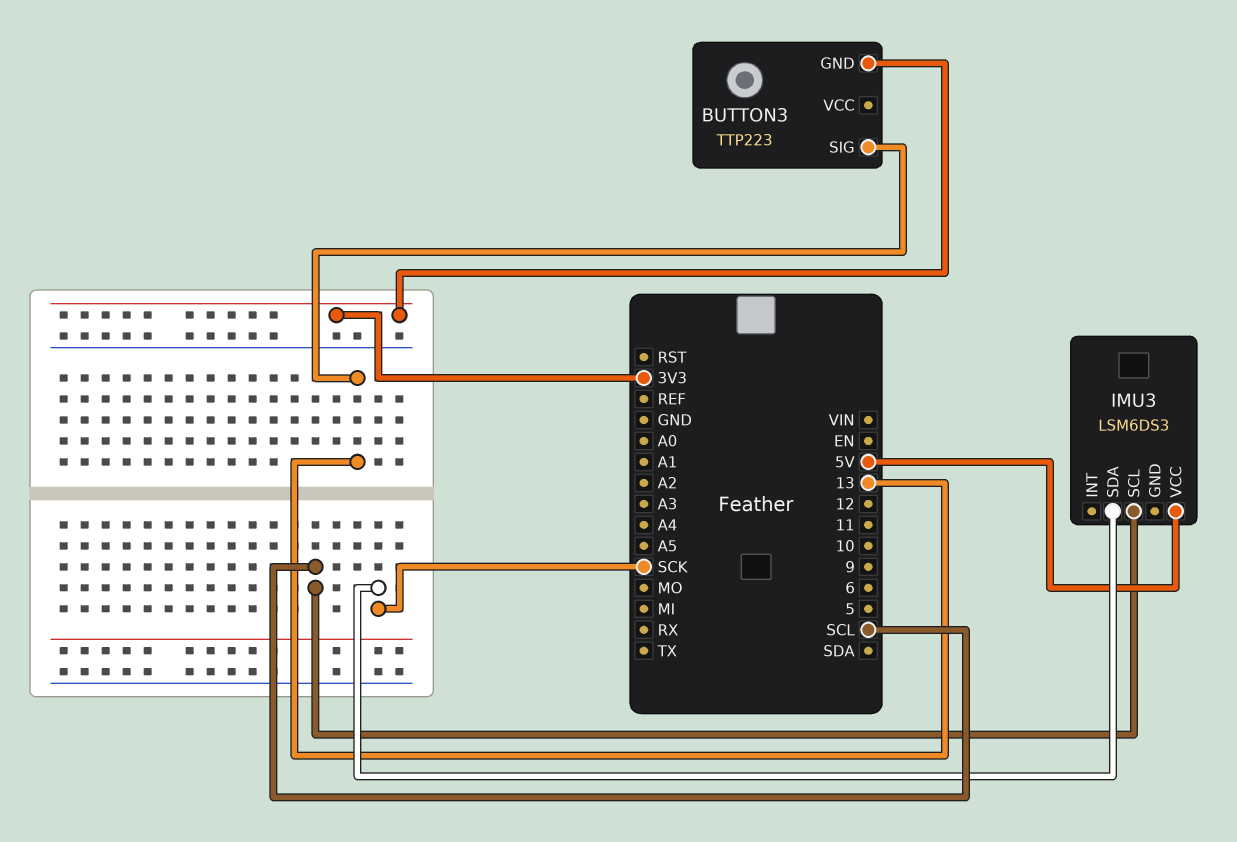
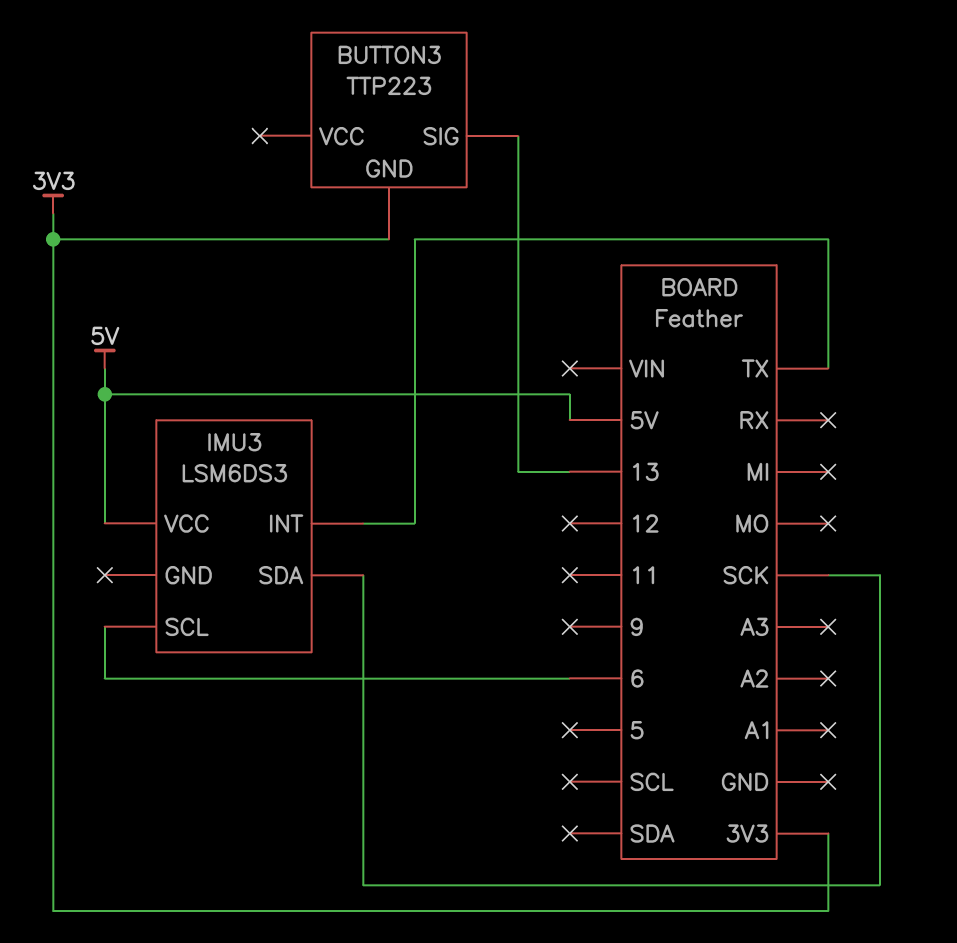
IMU3 pin INT: none -> TX
IMU3 pin SCL: SCL -> 6

